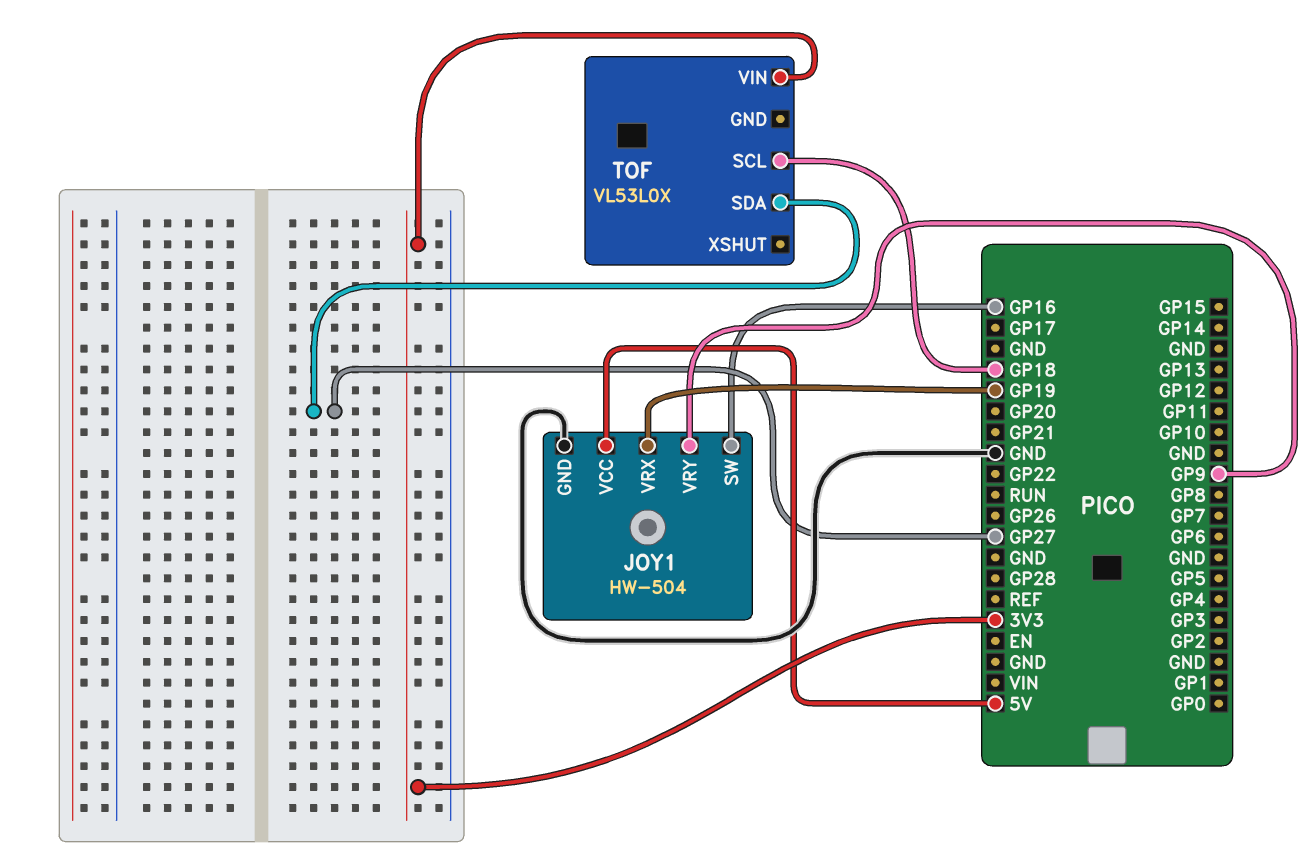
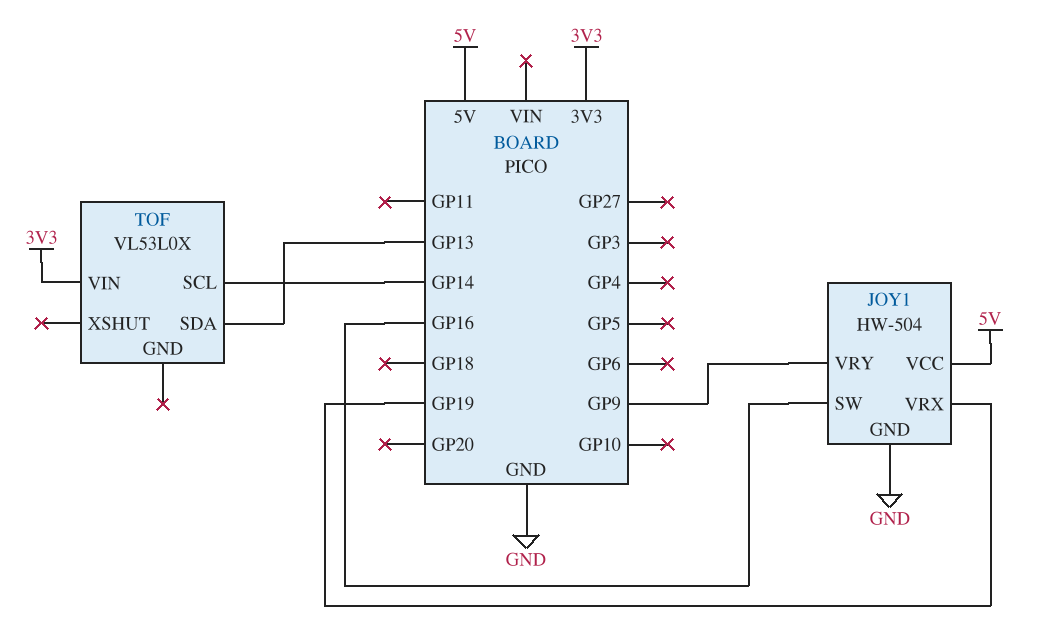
TOF pin SCL: GP18 -> GP14
TOF pin SDA: GP27 -> GP13

